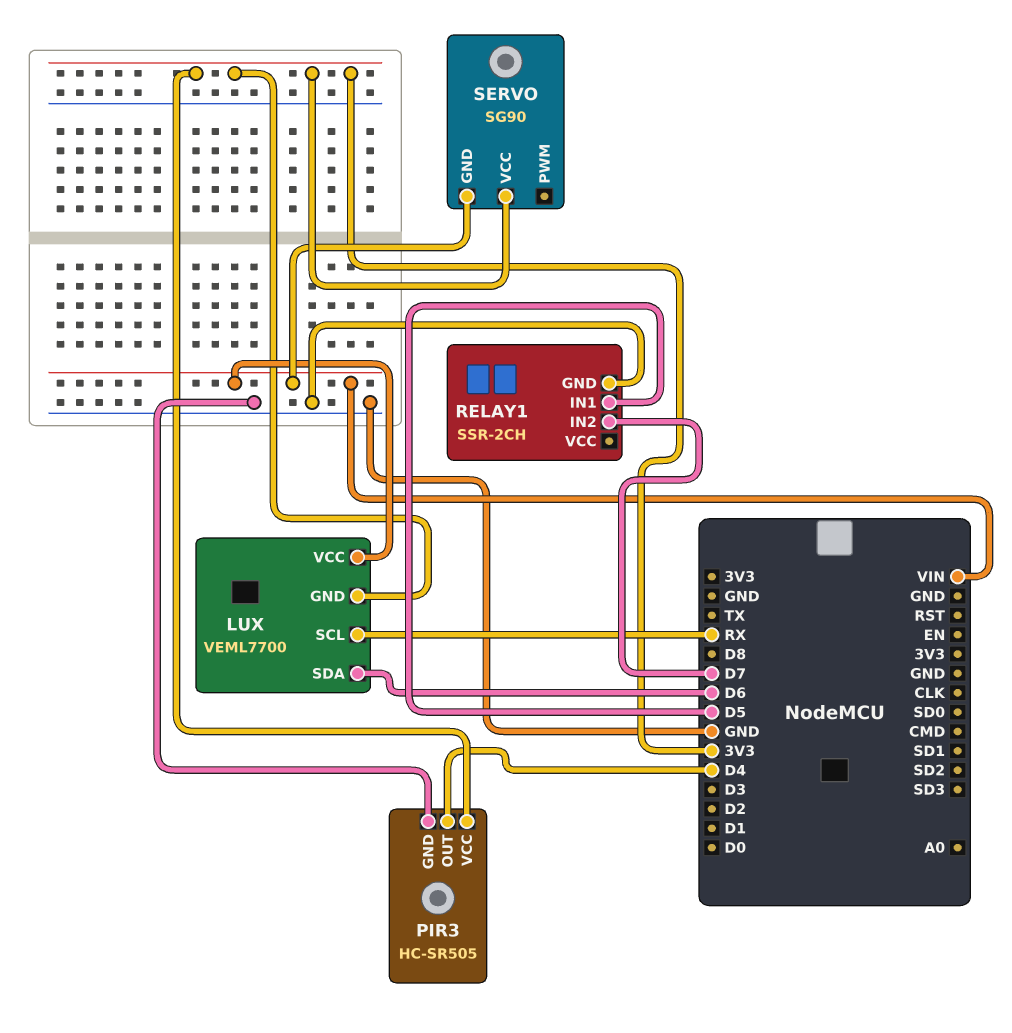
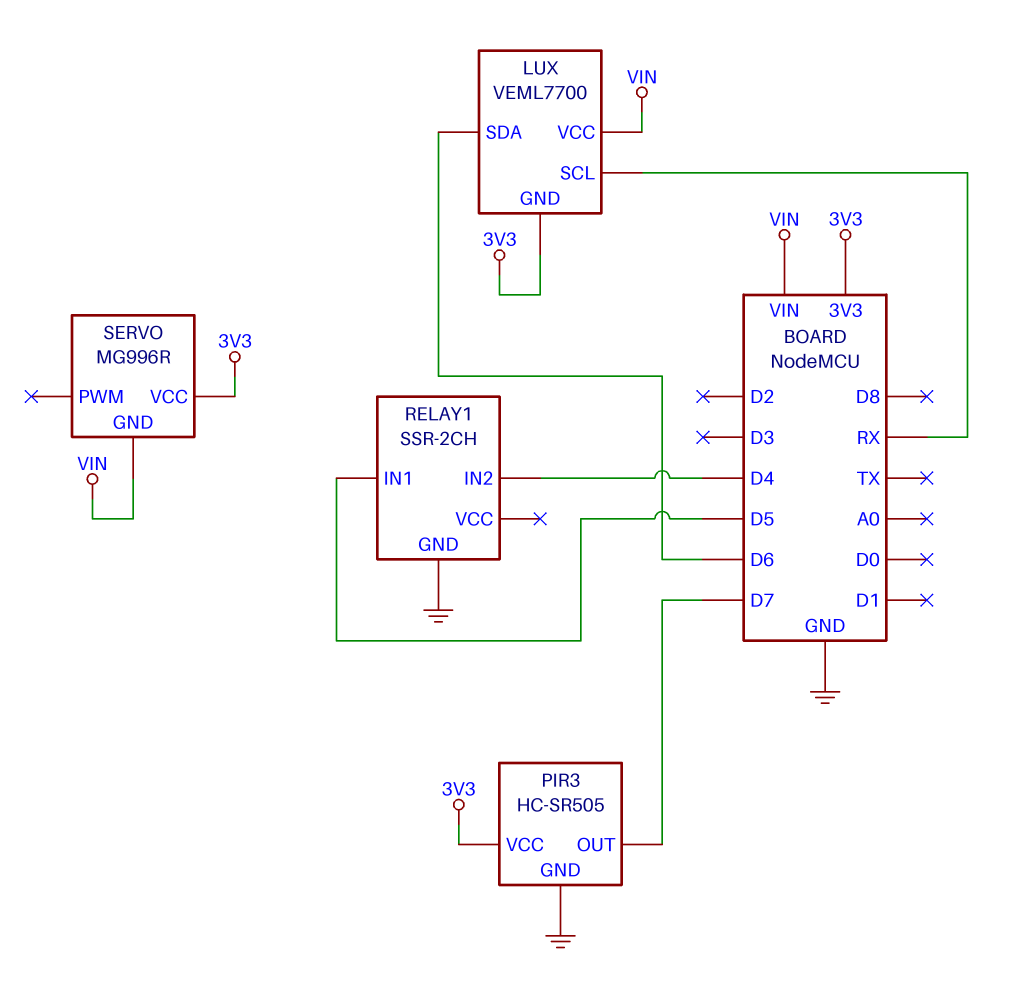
PIR3 pin OUT: D4 -> D7
RELAY1 pin IN2: D7 -> D4
SERVO: SG90 -> MG996R

